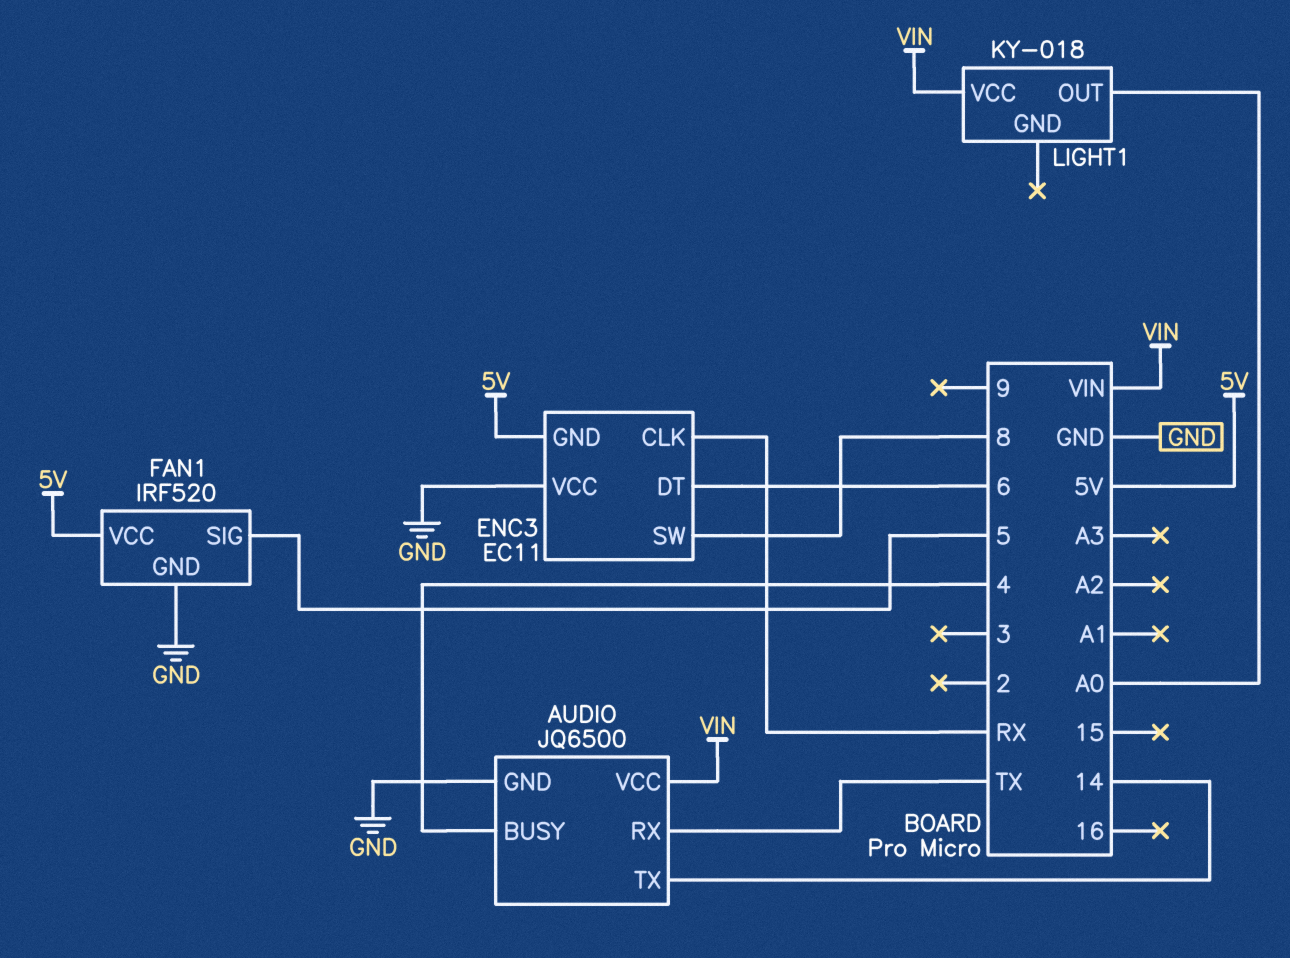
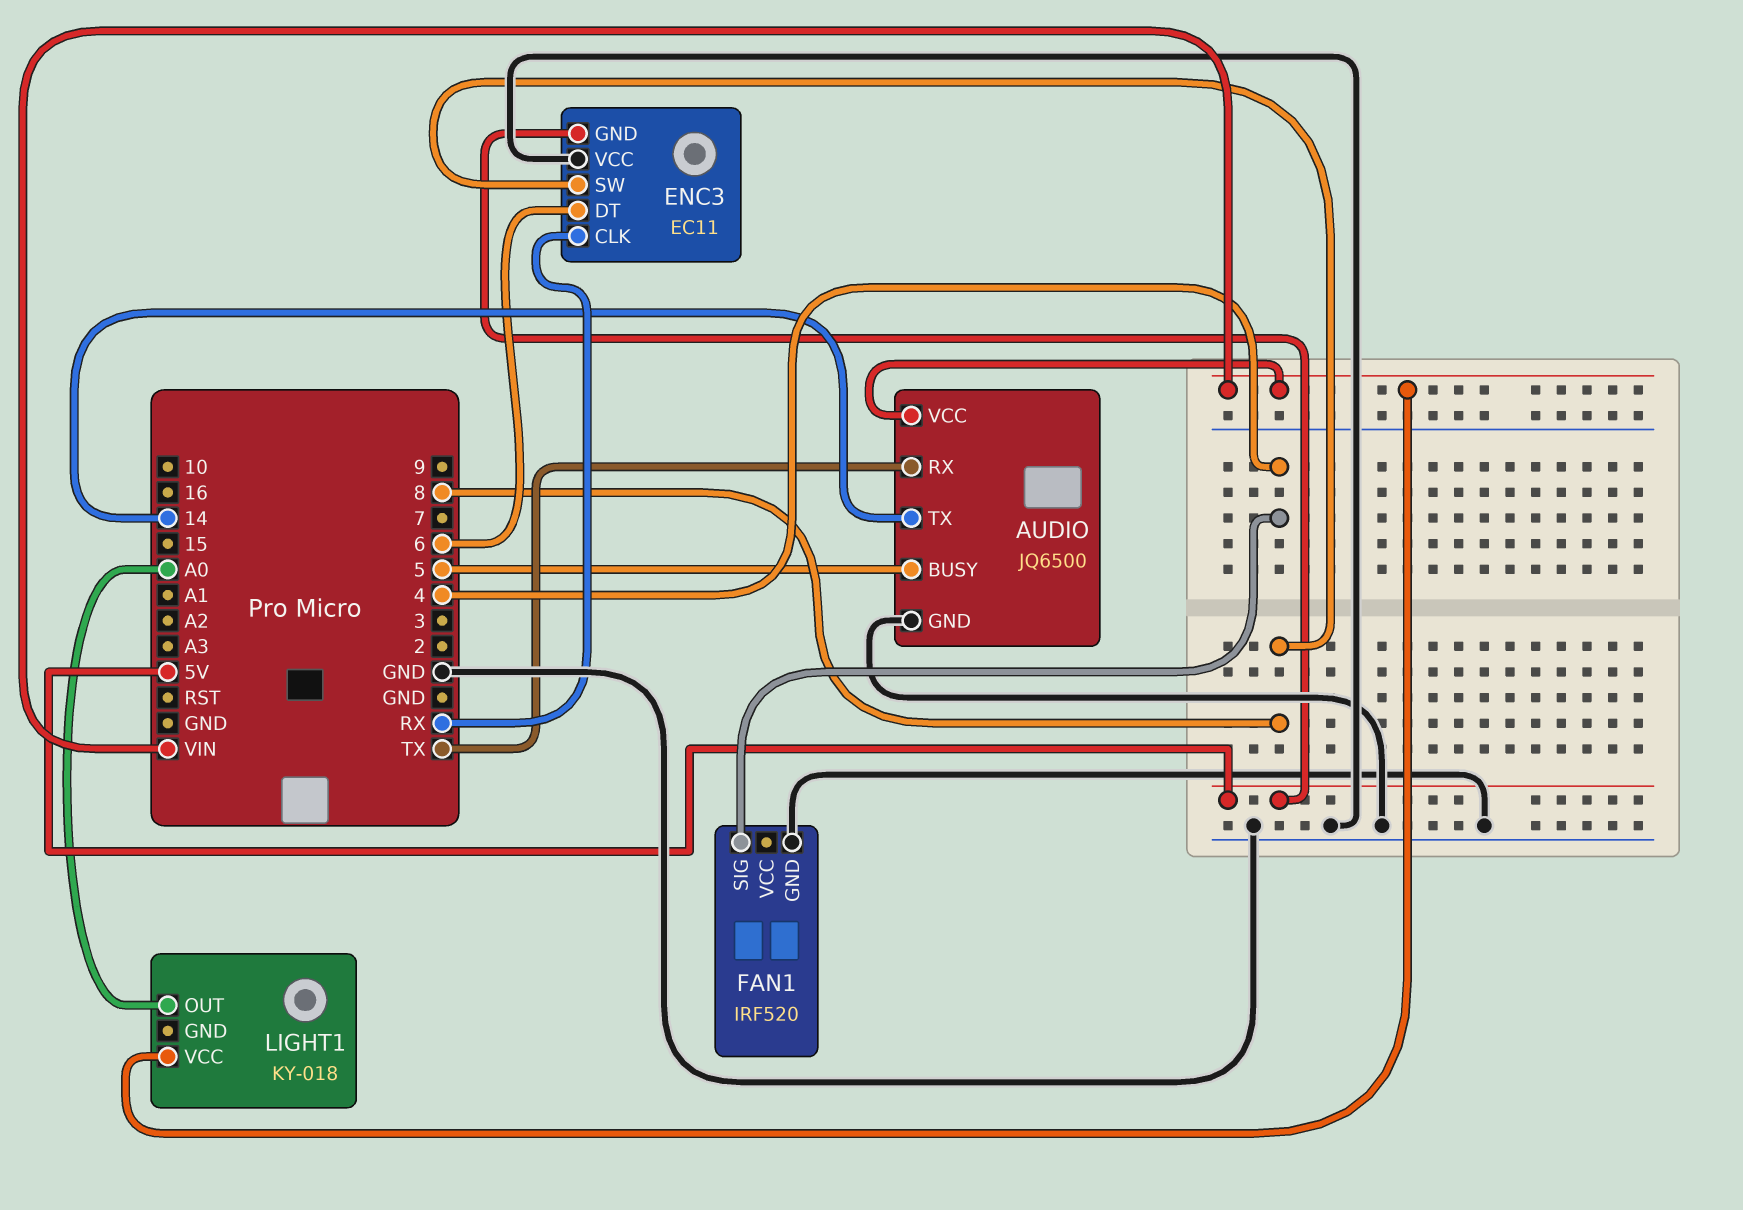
AUDIO pin BUSY: 4 -> 5
FAN1 pin SIG: 5 -> 4
FAN1 pin VCC: 5V -> none

